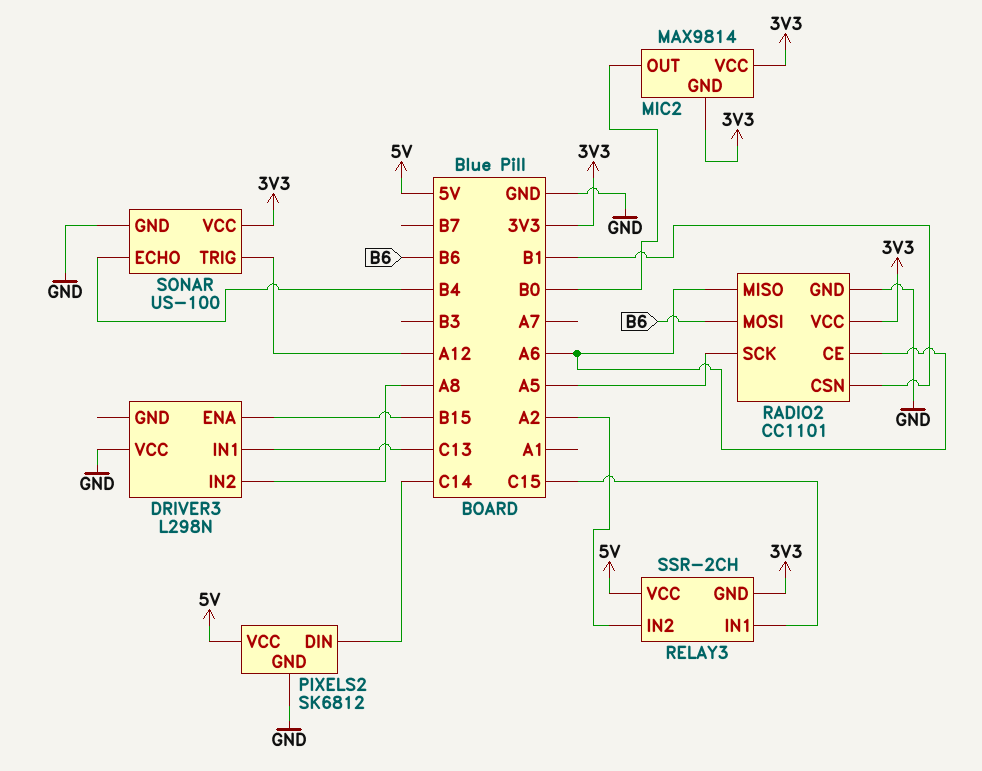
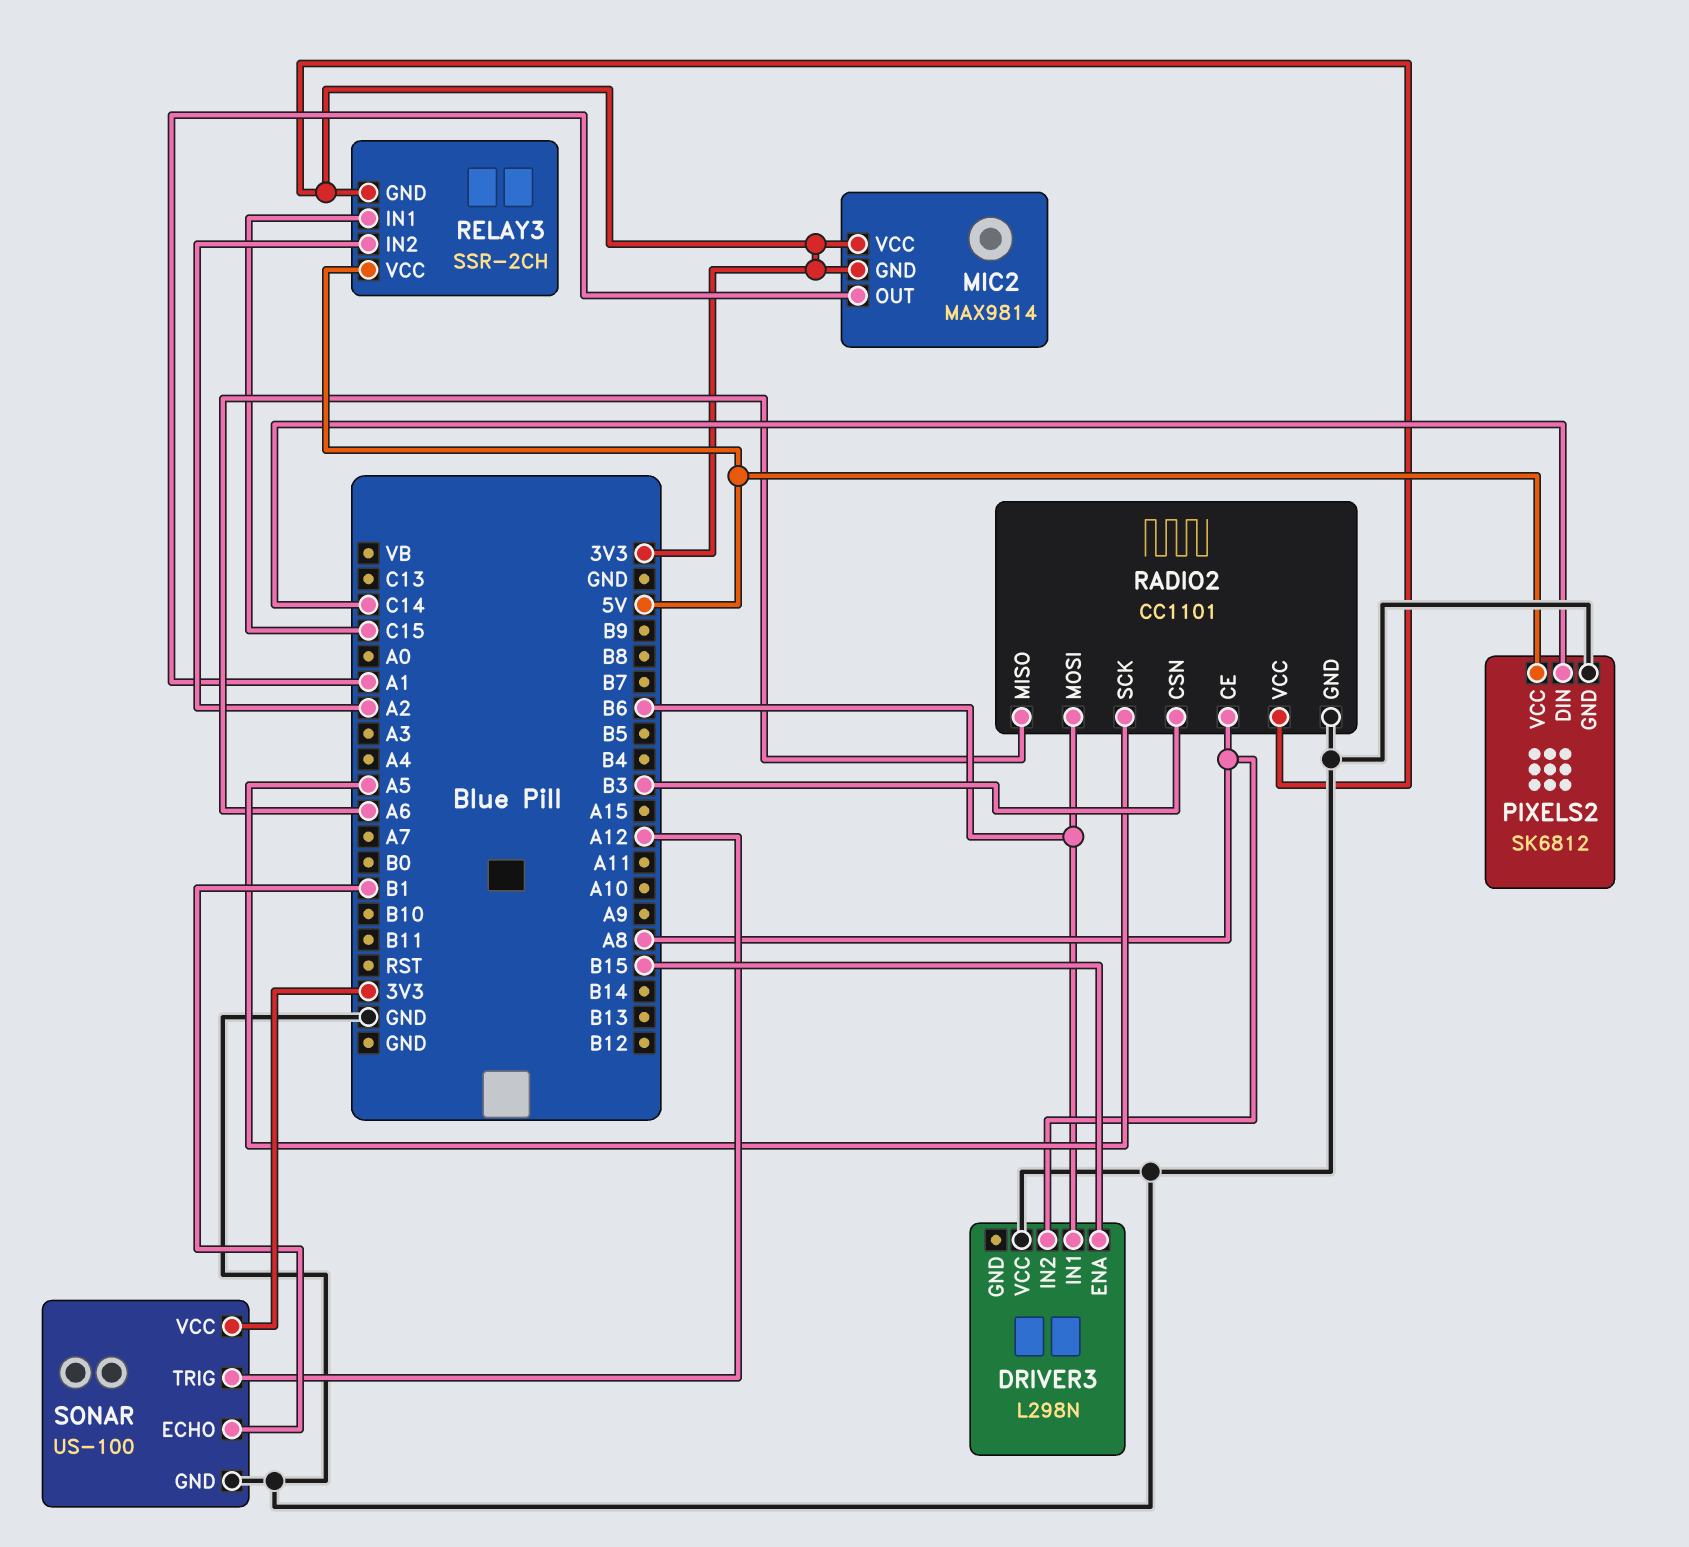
DRIVER3 pin IN1: C13 -> B6
MIC2 pin OUT: B0 -> A1
RADIO2 pin CE: A6 -> A8
RADIO2 pin CSN: B1 -> B3
SONAR pin ECHO: B4 -> B1

